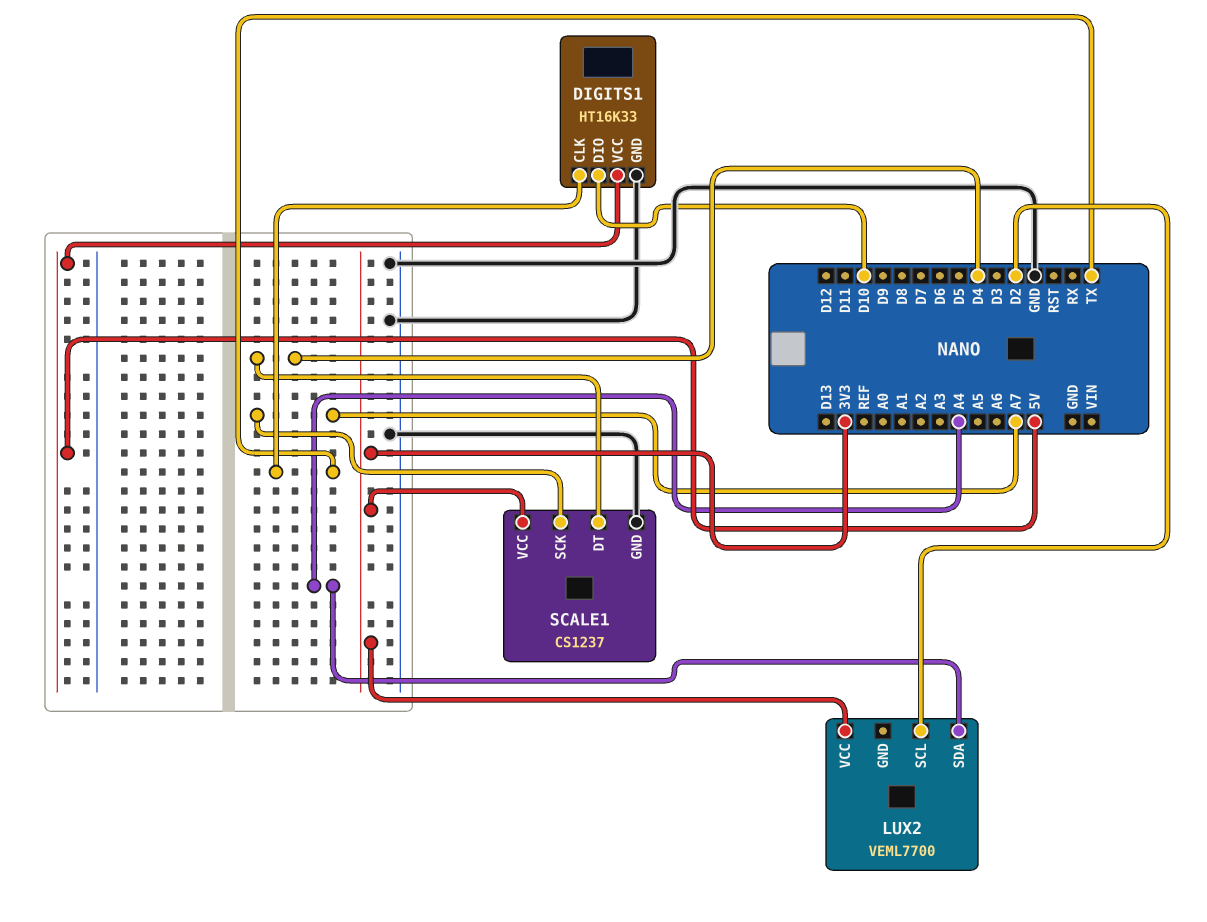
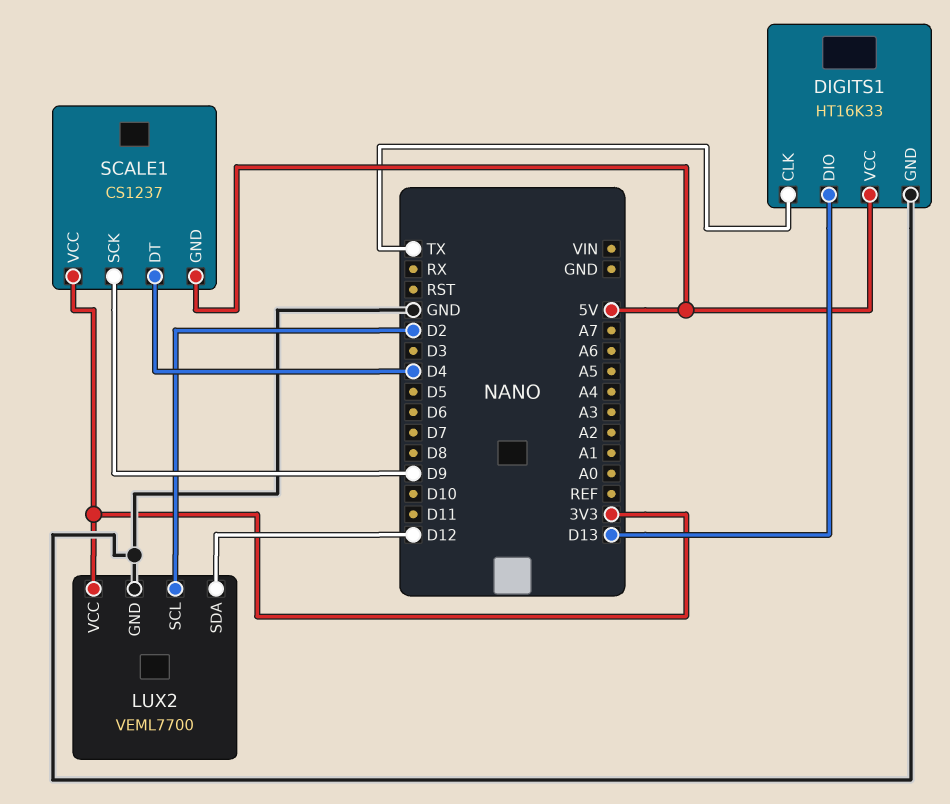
DIGITS1 pin DIO: D10 -> D13
LUX2 pin GND: none -> GND
LUX2 pin SDA: A4 -> D12
SCALE1 pin GND: GND -> 5V
SCALE1 pin SCK: A7 -> D9

